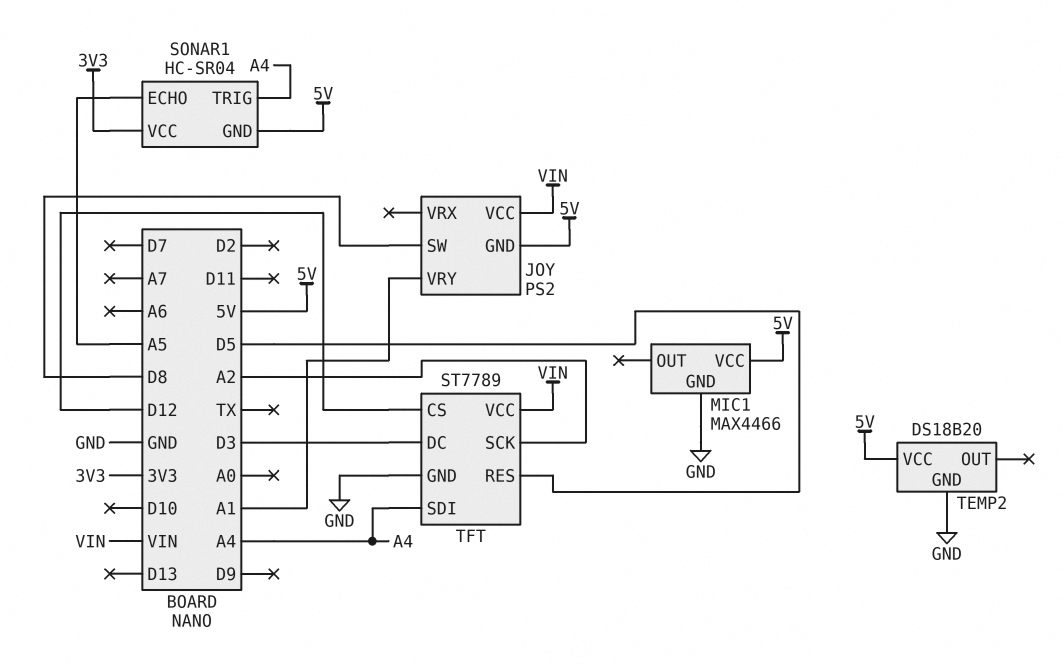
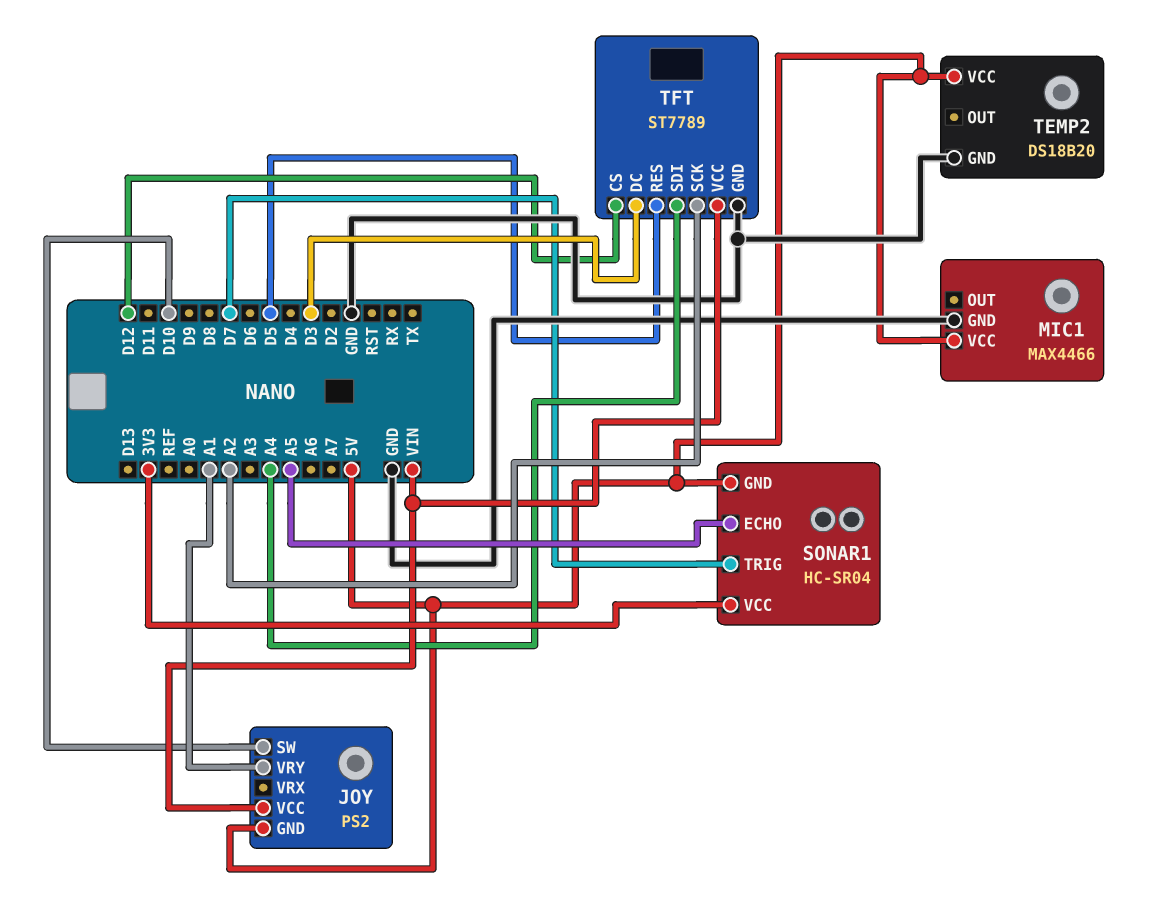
JOY pin SW: D8 -> D10
SONAR1 pin TRIG: A4 -> D7

